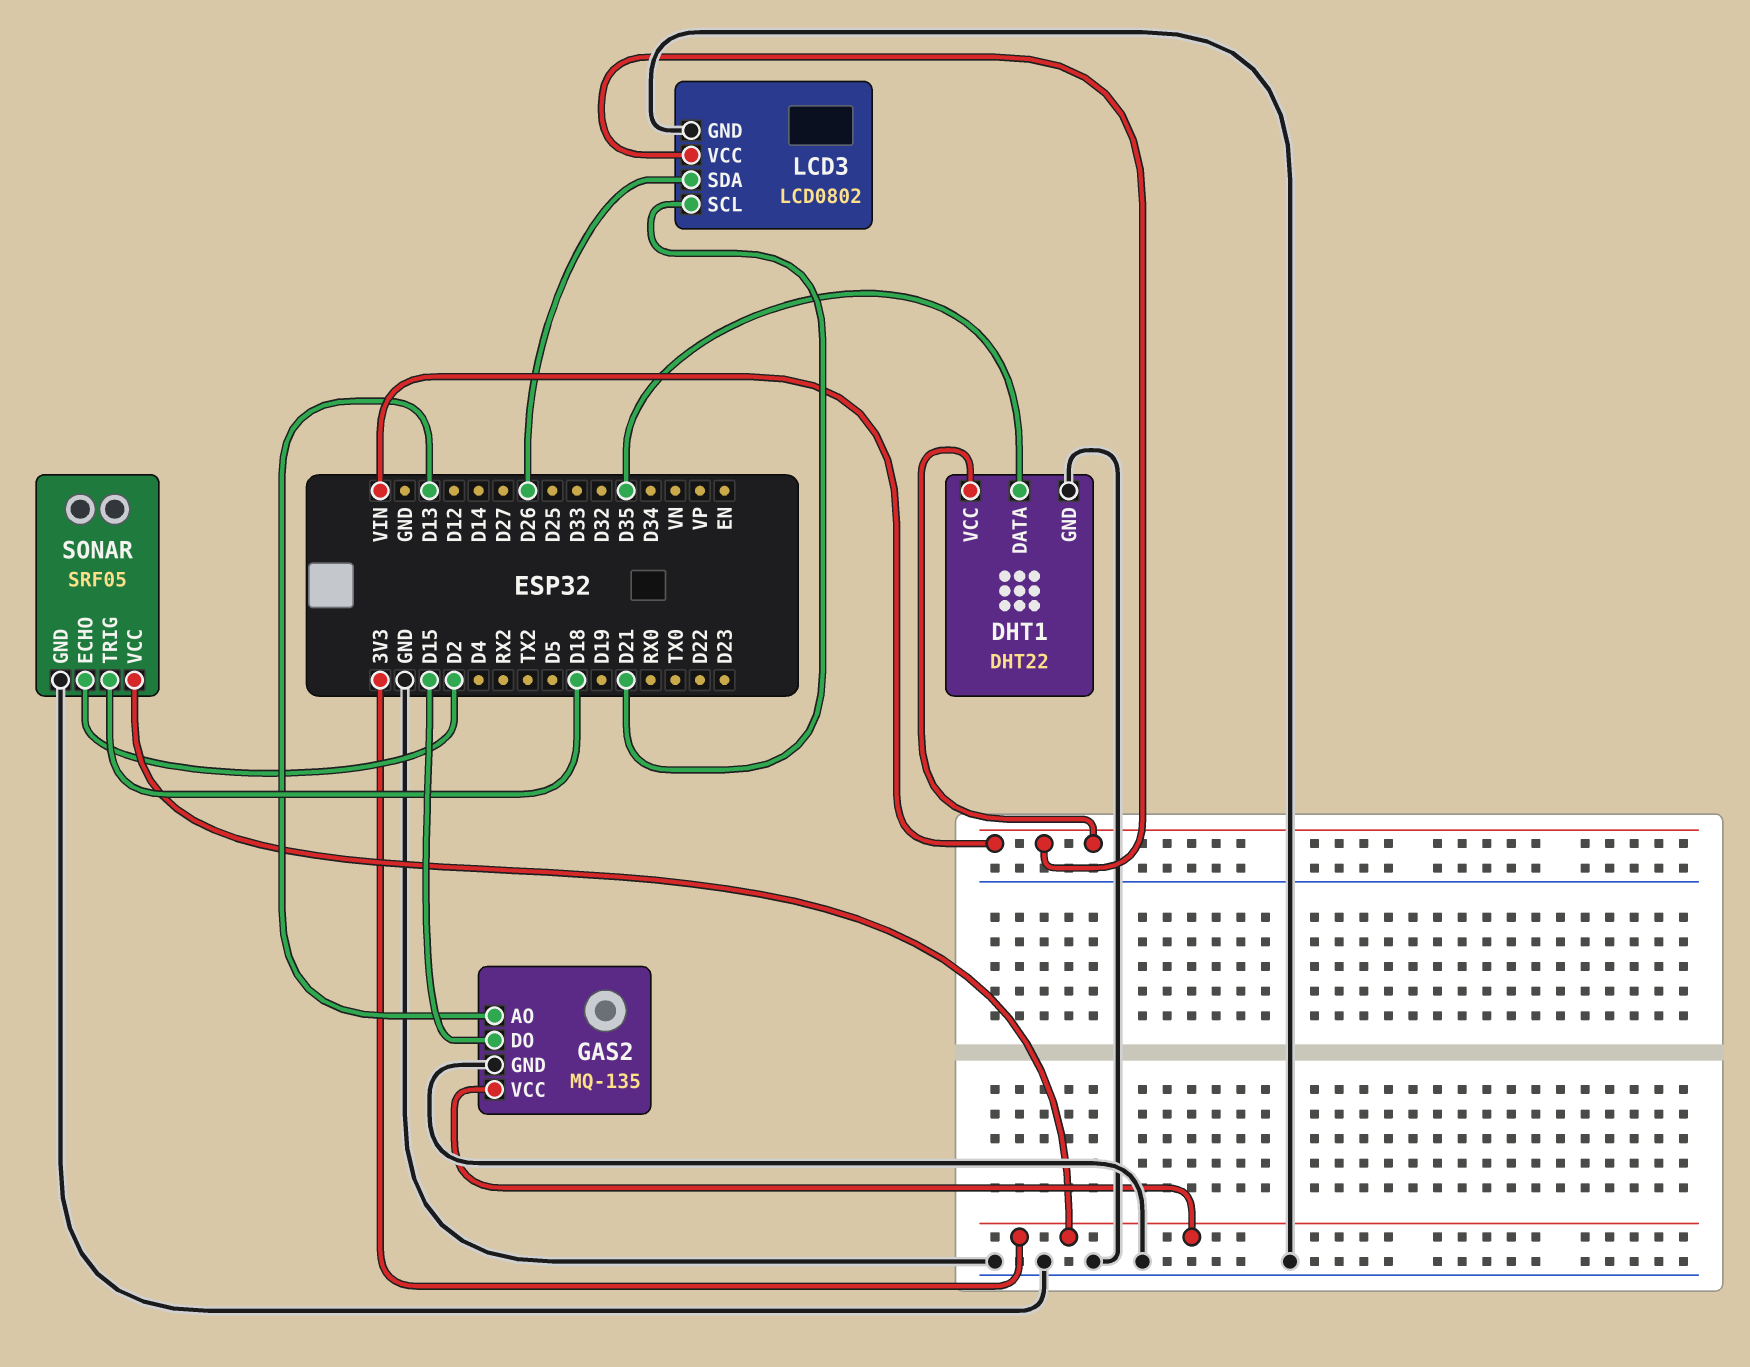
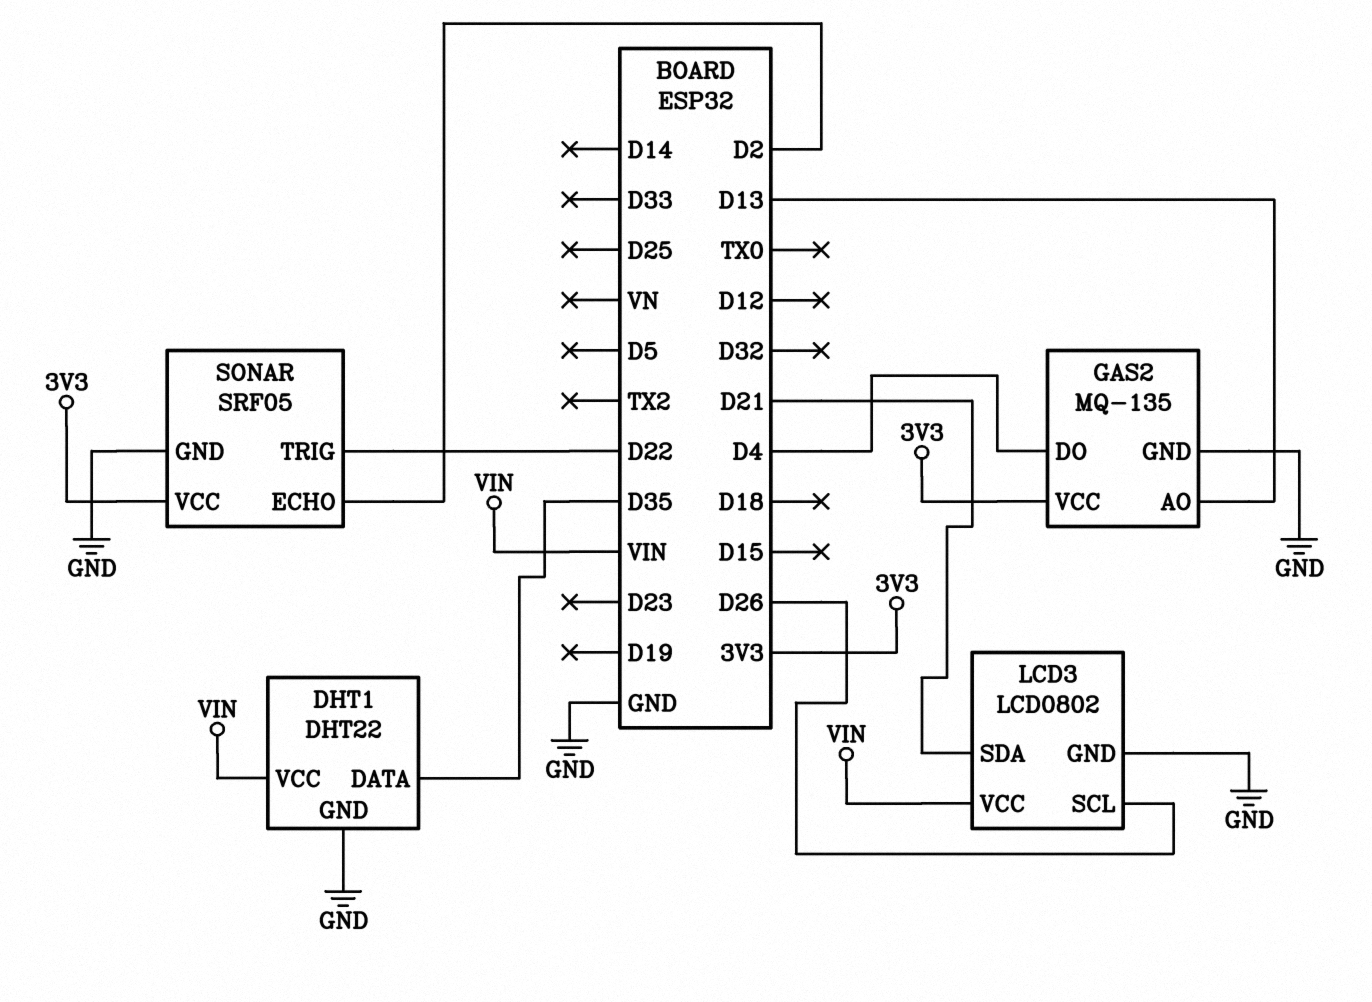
GAS2 pin DO: D15 -> D4
LCD3 pin SCL: D21 -> D26
LCD3 pin SDA: D26 -> D21
SONAR pin TRIG: D18 -> D22

